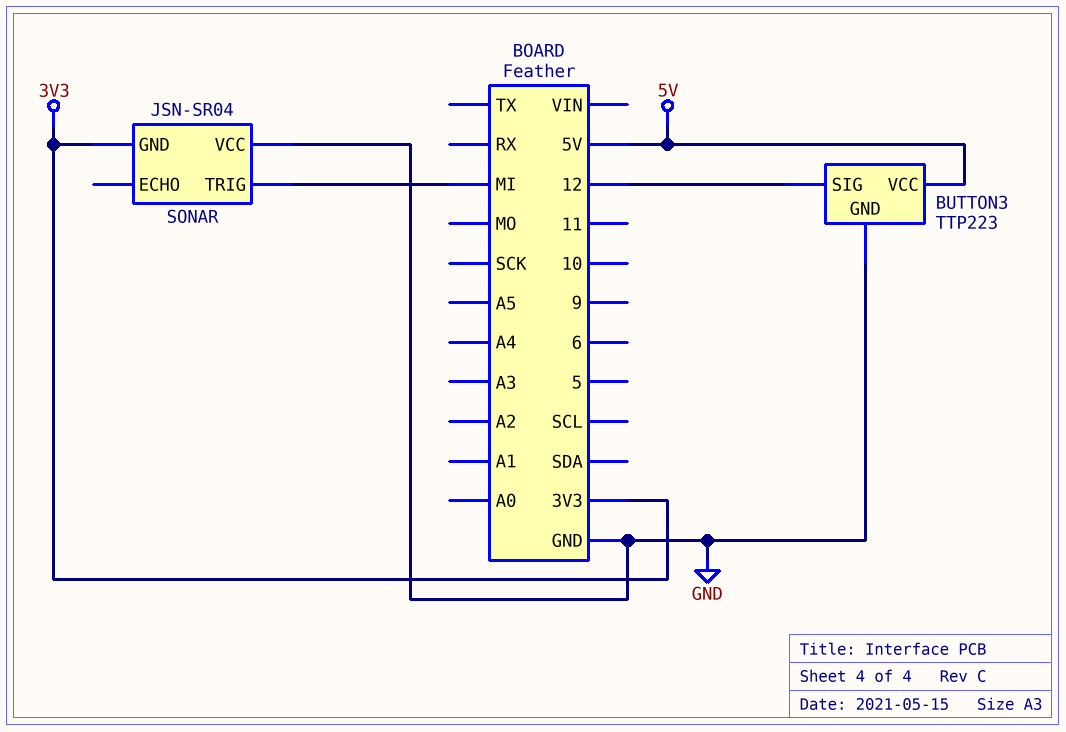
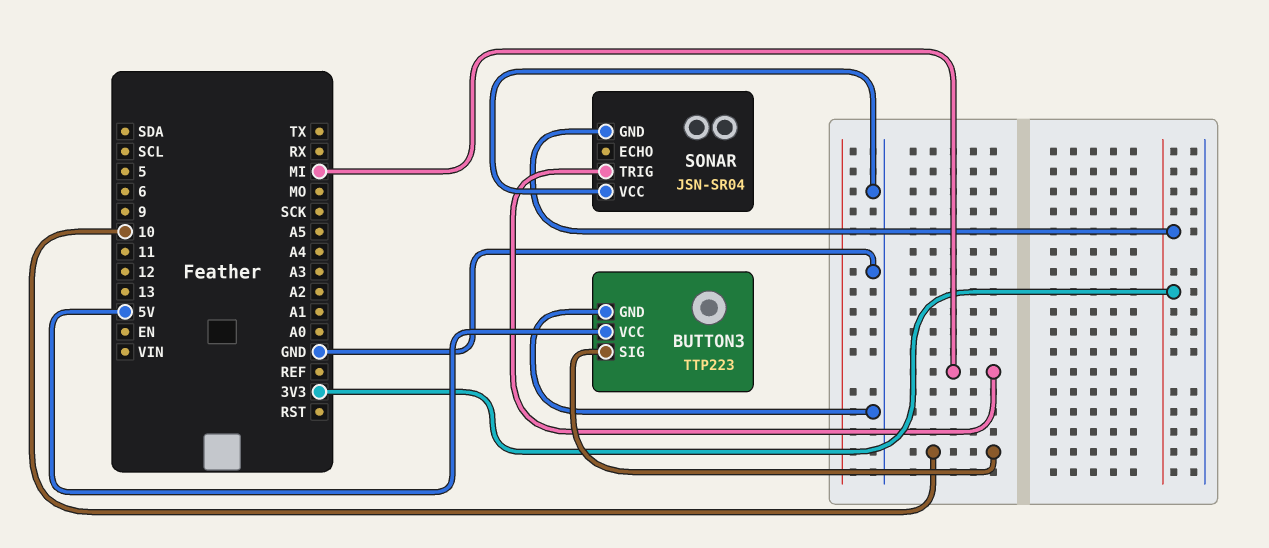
BUTTON3 pin SIG: 12 -> 10

